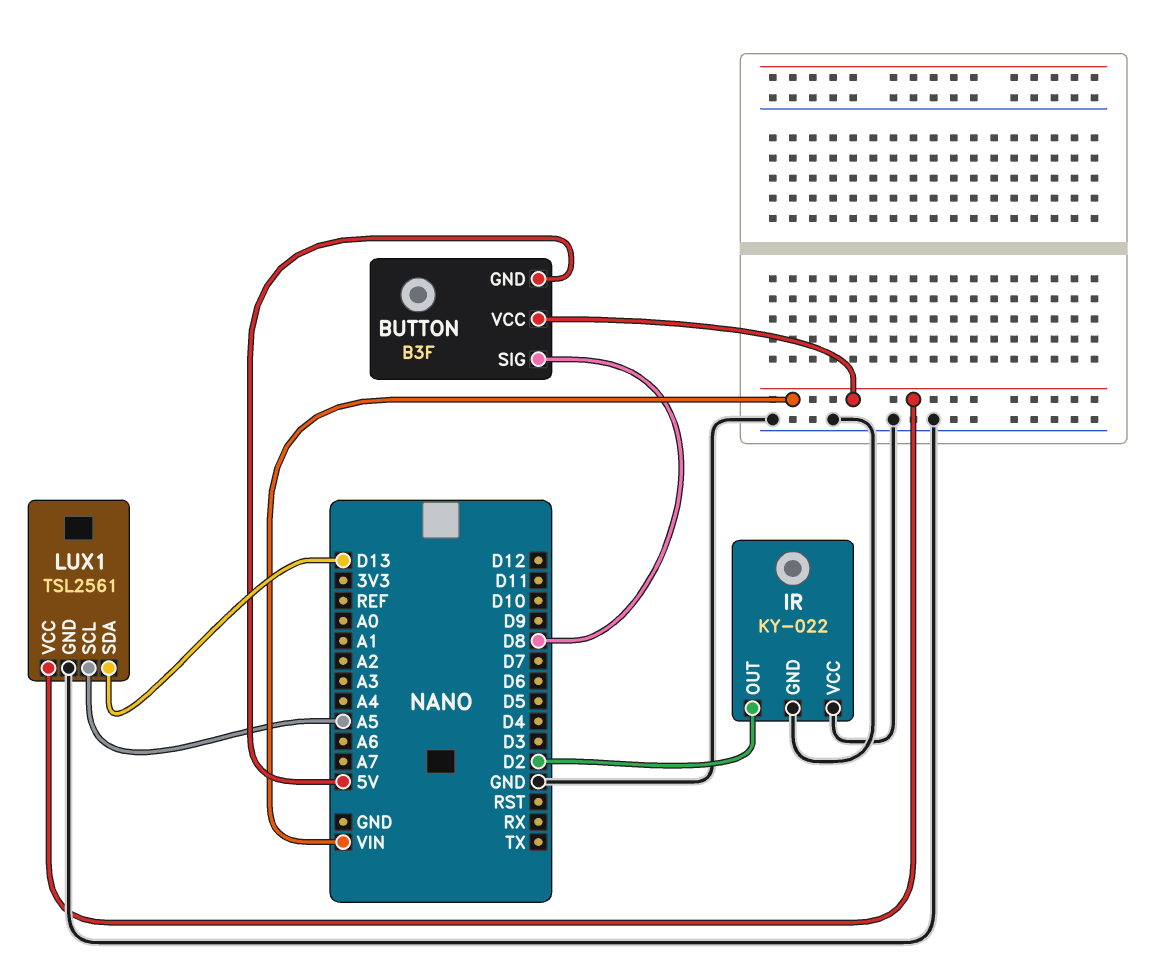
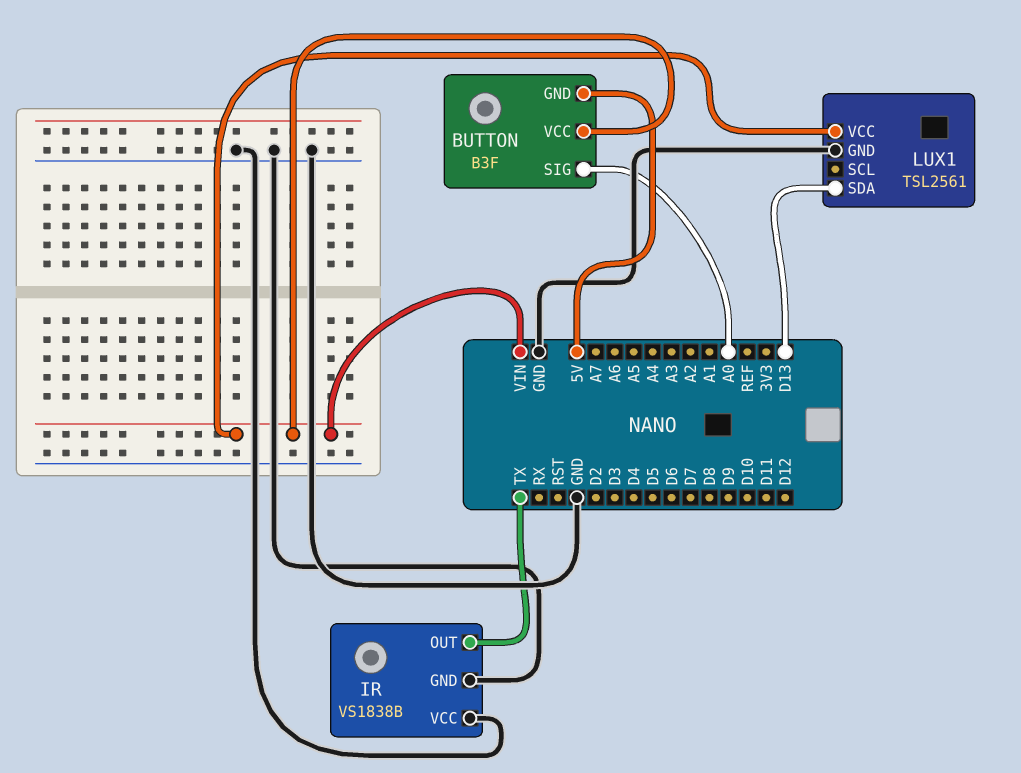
BUTTON pin SIG: D8 -> A0
IR: KY-022 -> VS1838B
IR pin OUT: D2 -> TX
LUX1 pin SCL: A5 -> none

